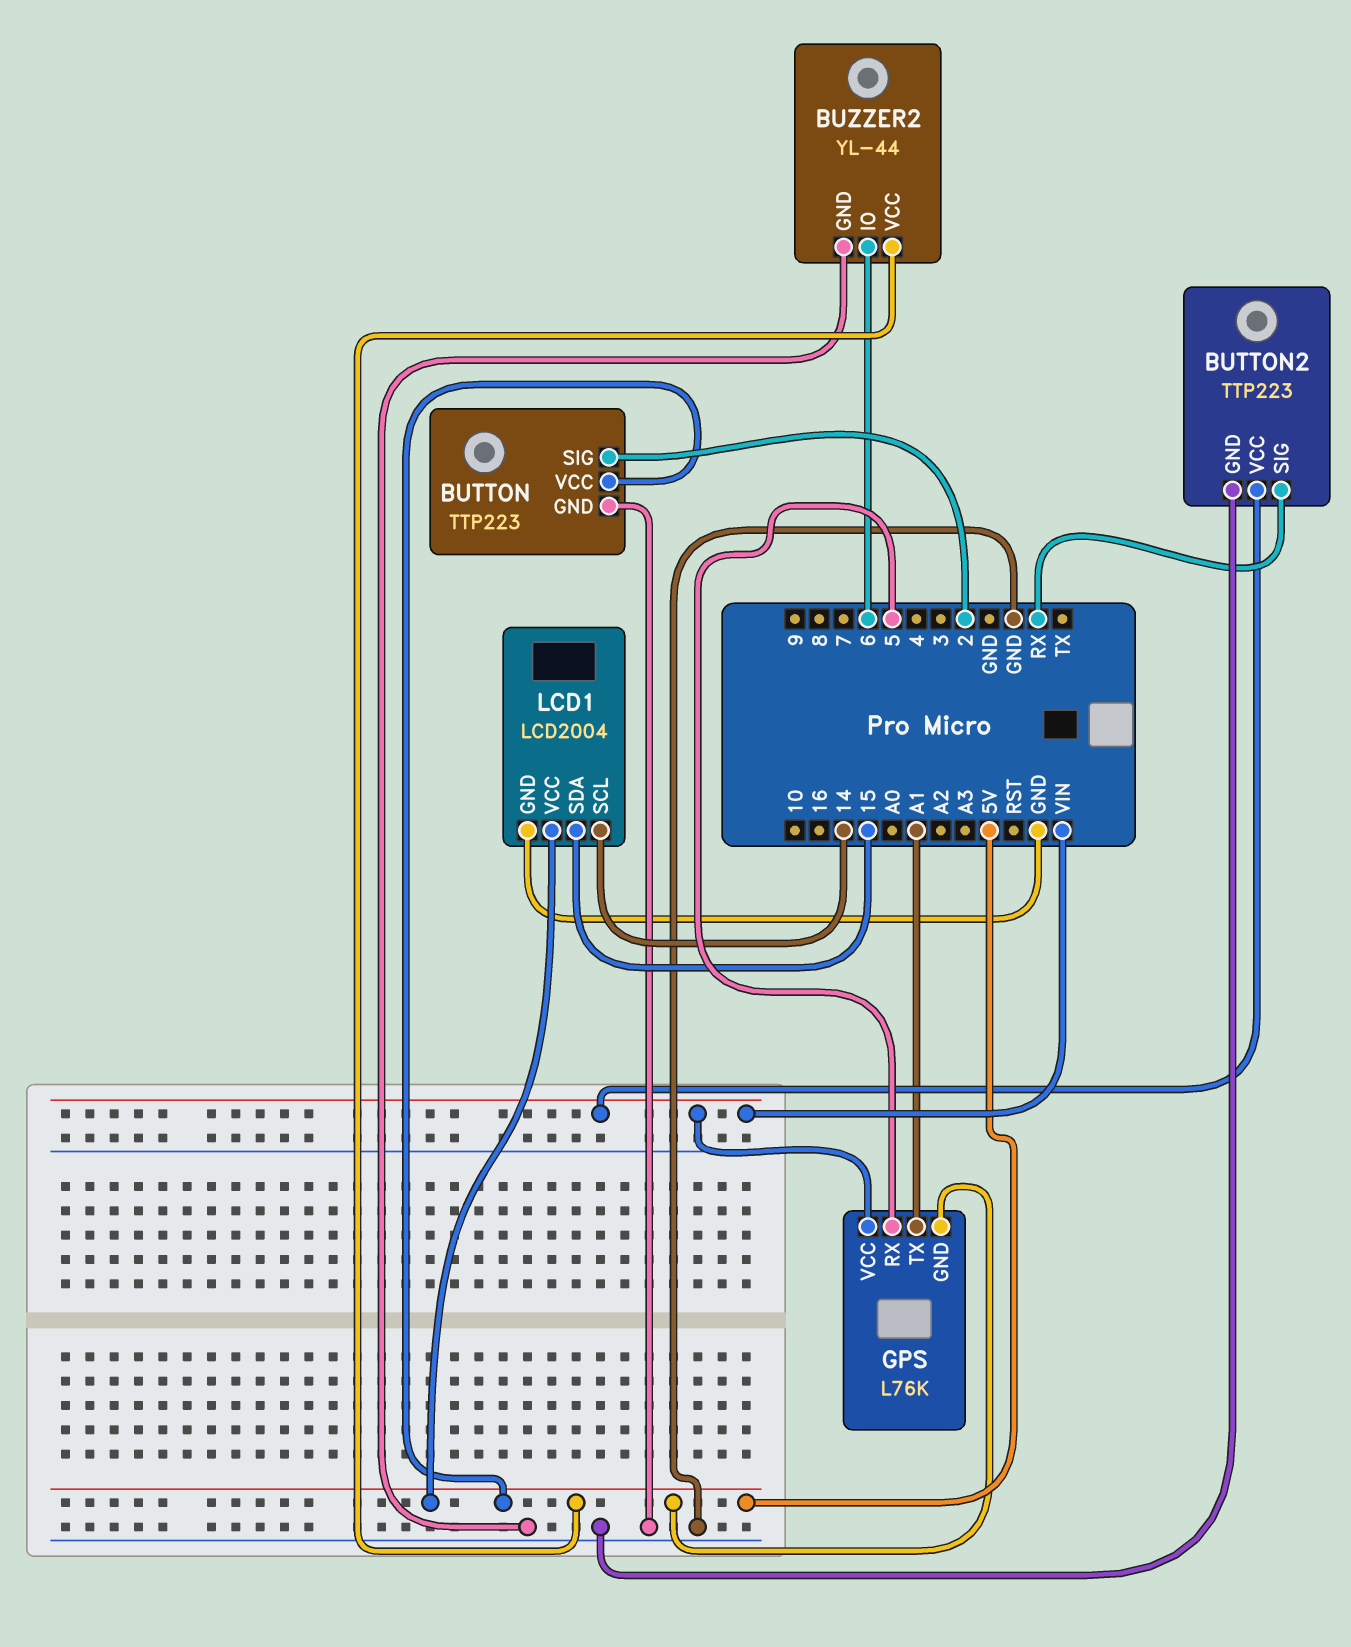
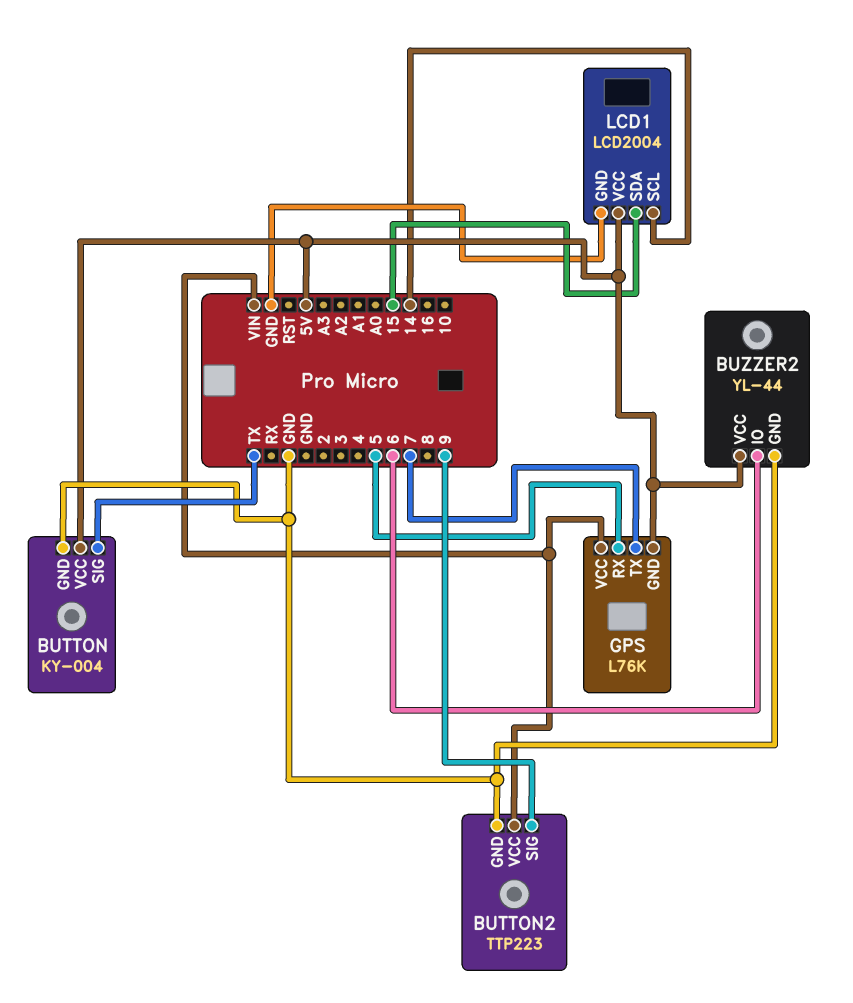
BUTTON: TTP223 -> KY-004
BUTTON pin SIG: 2 -> TX
BUTTON2 pin SIG: RX -> 9
GPS pin TX: A1 -> 7

